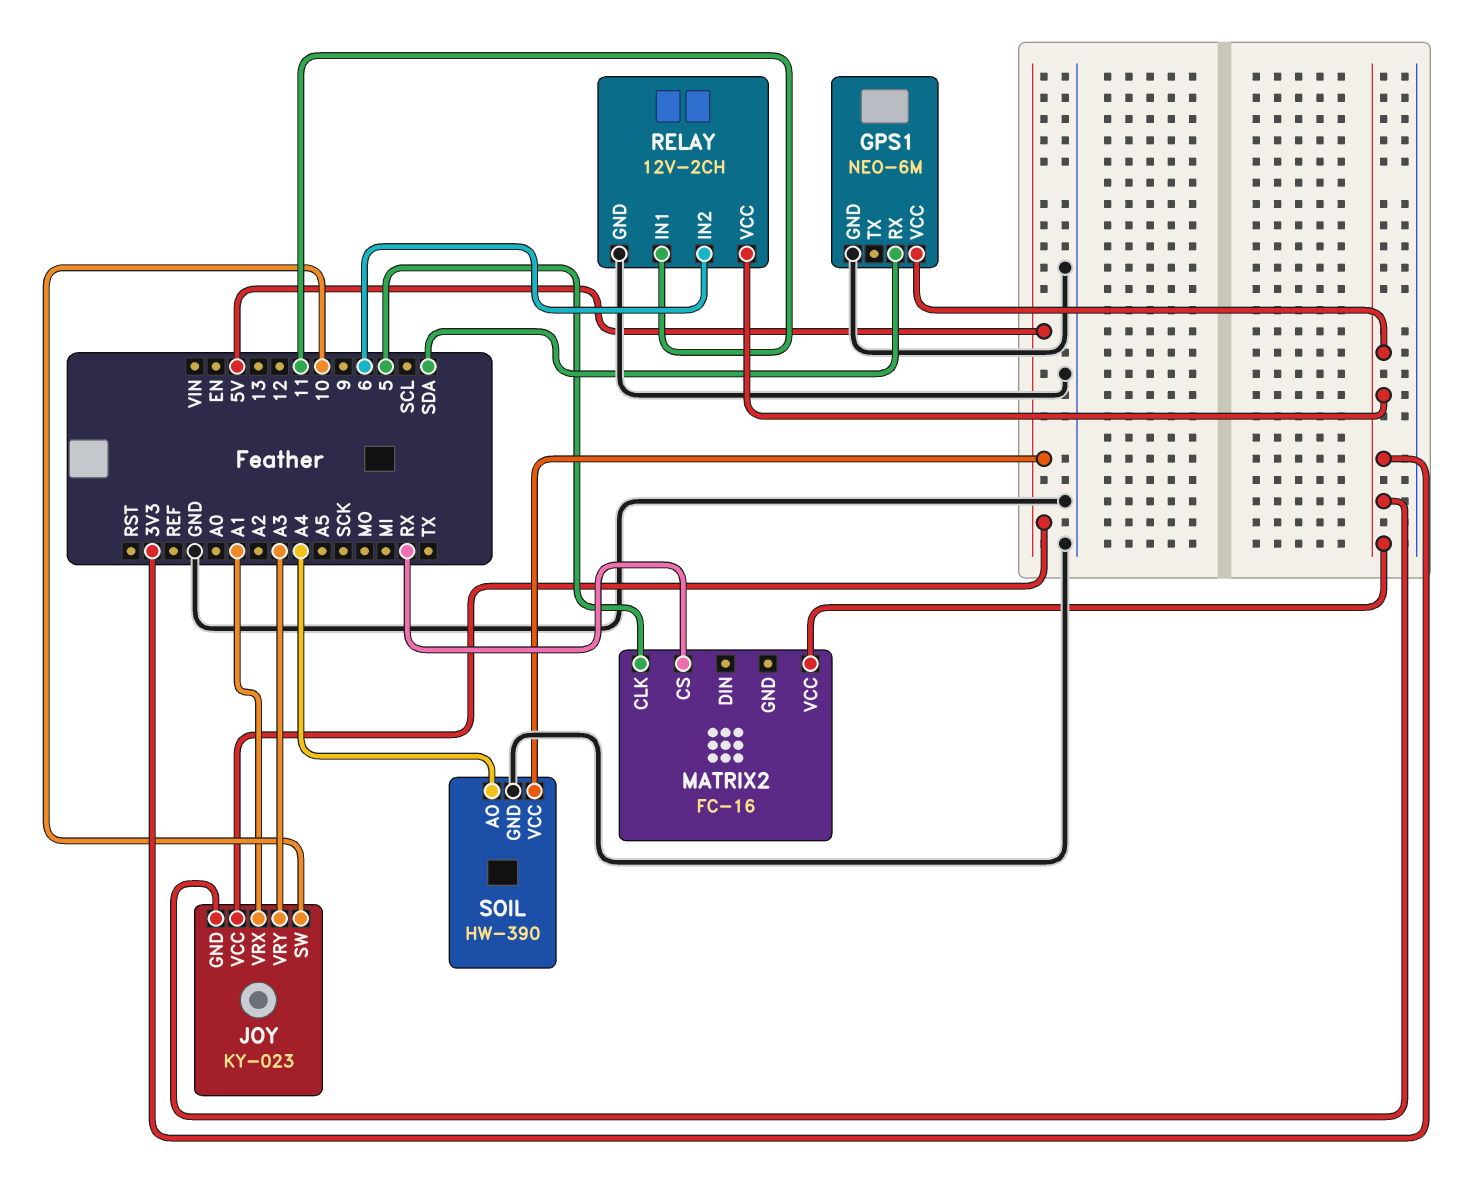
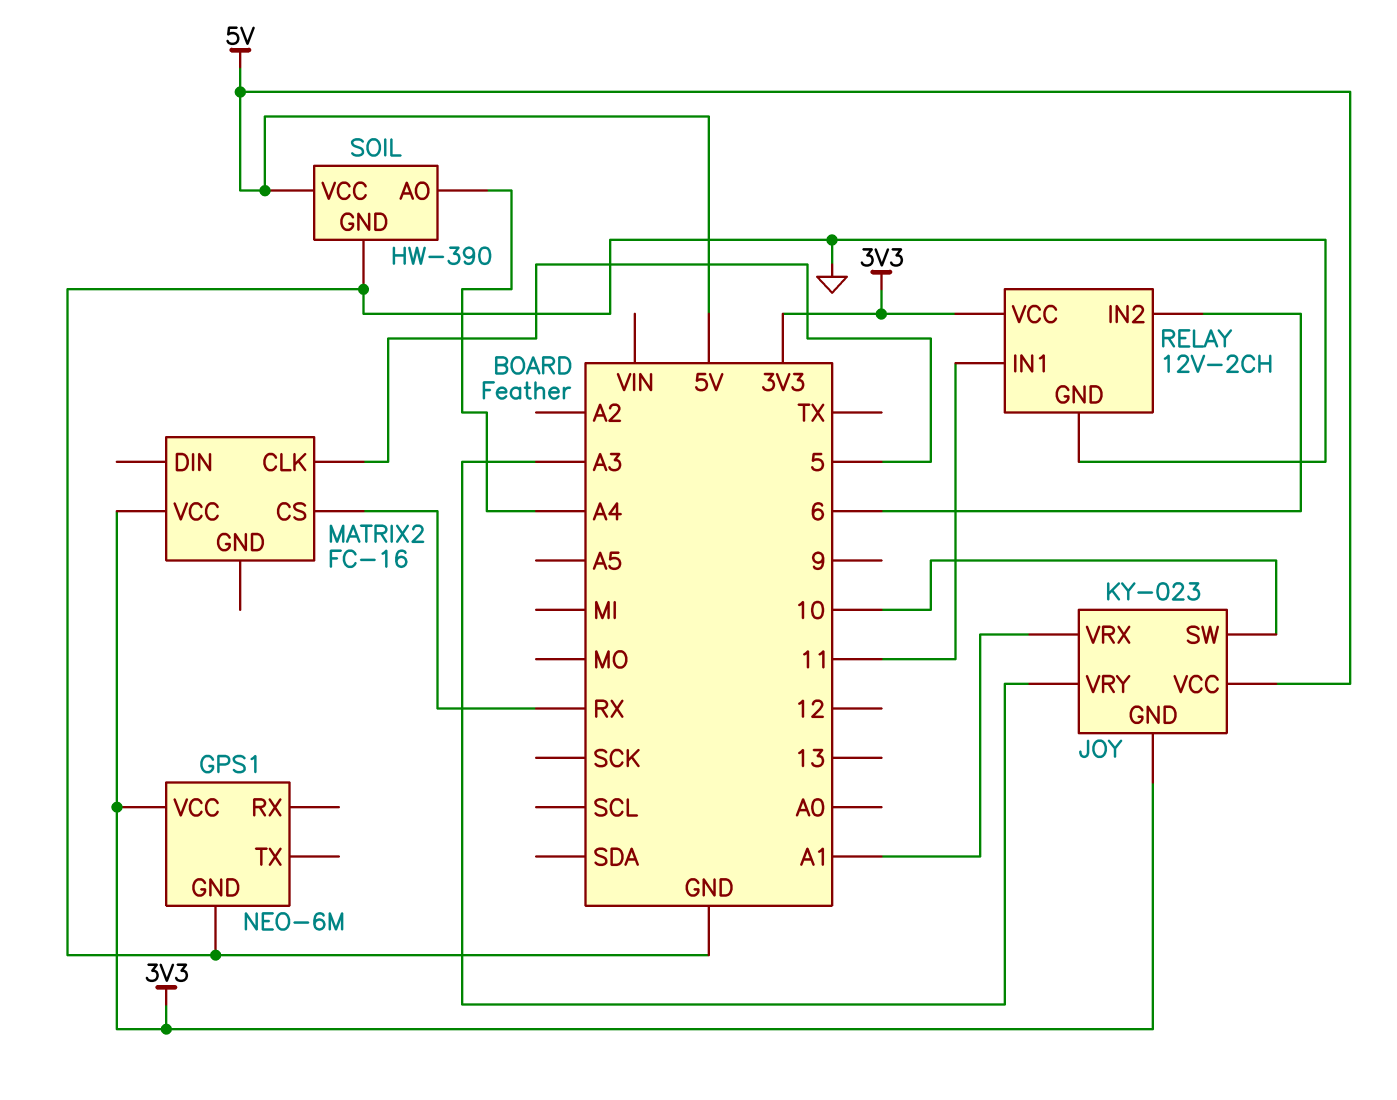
GPS1 pin RX: SDA -> none

